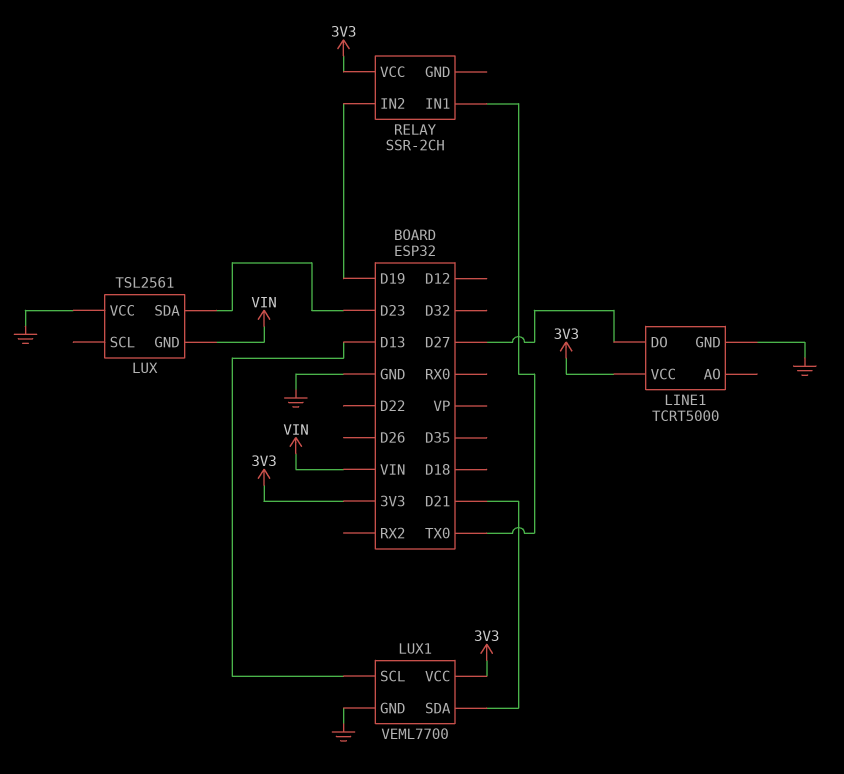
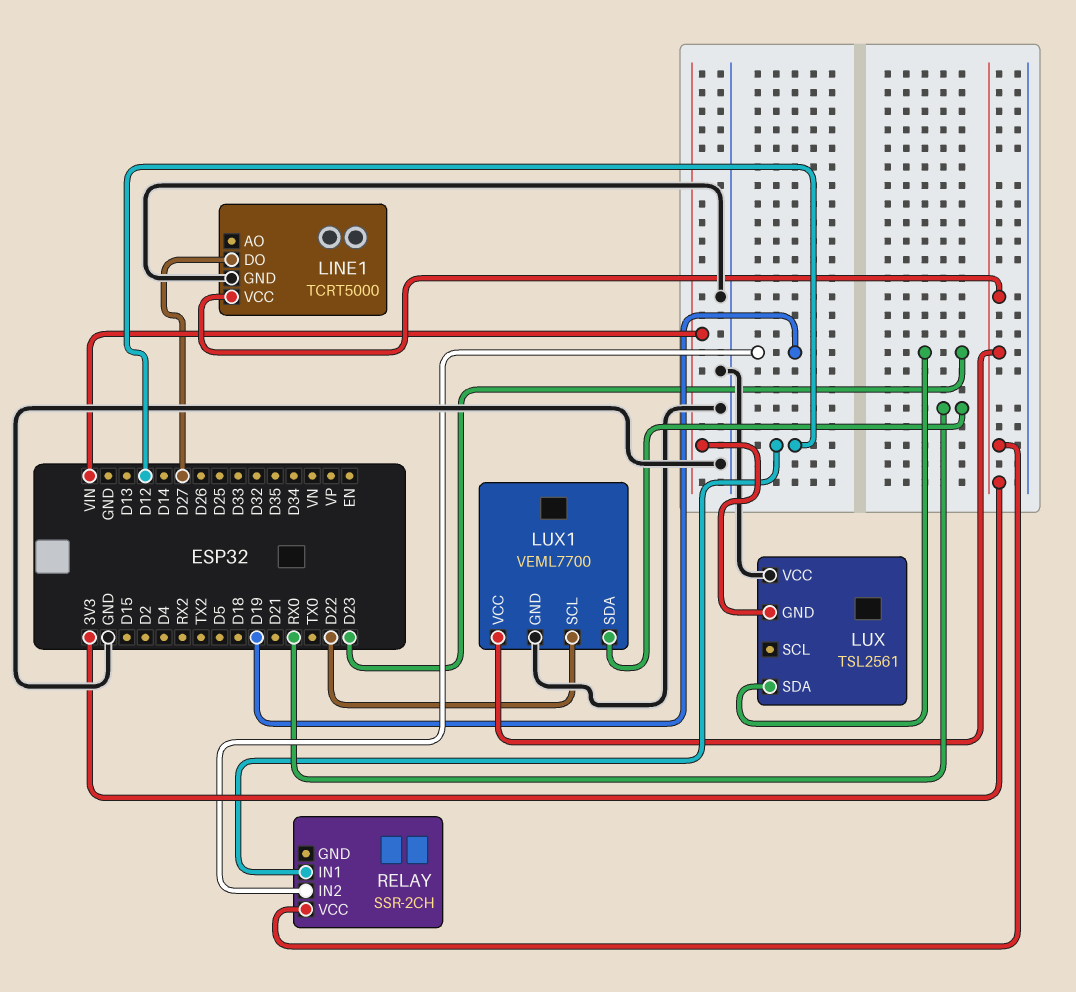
LUX1 pin SCL: D13 -> D22
LUX1 pin SDA: D21 -> RX0
RELAY pin IN1: TX0 -> D12

